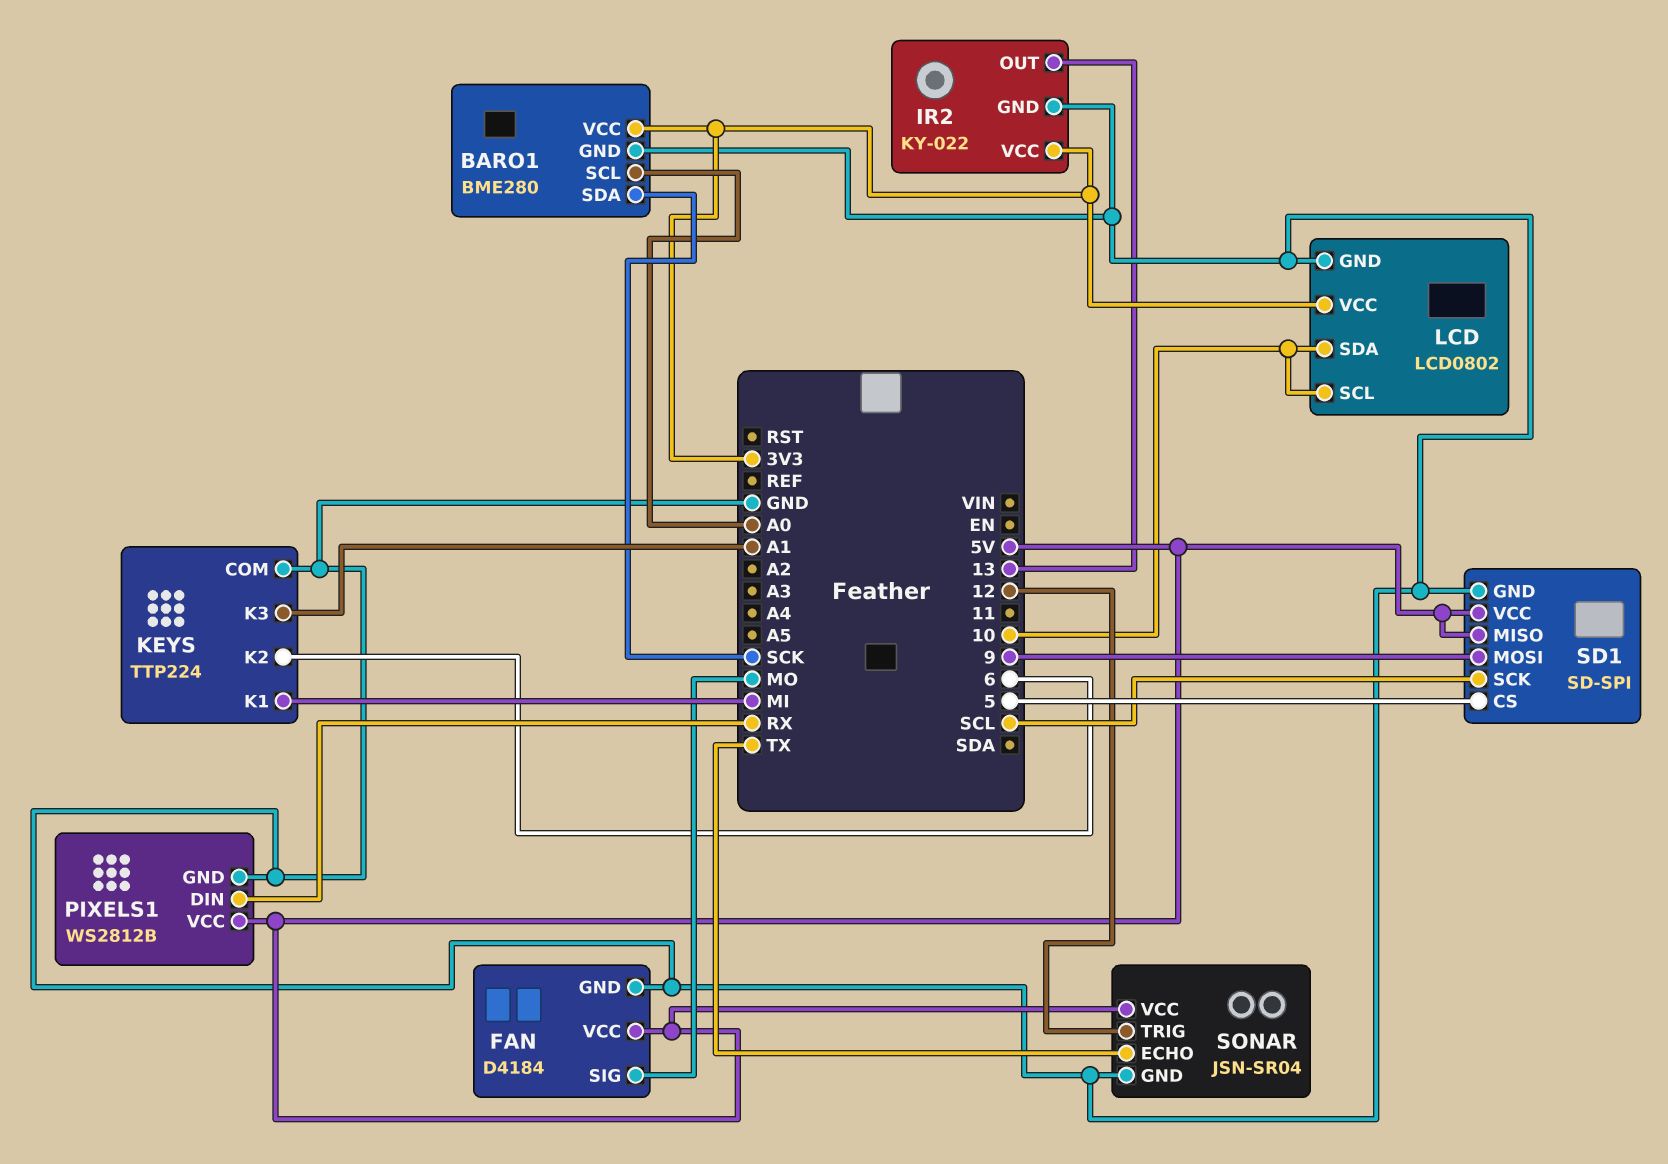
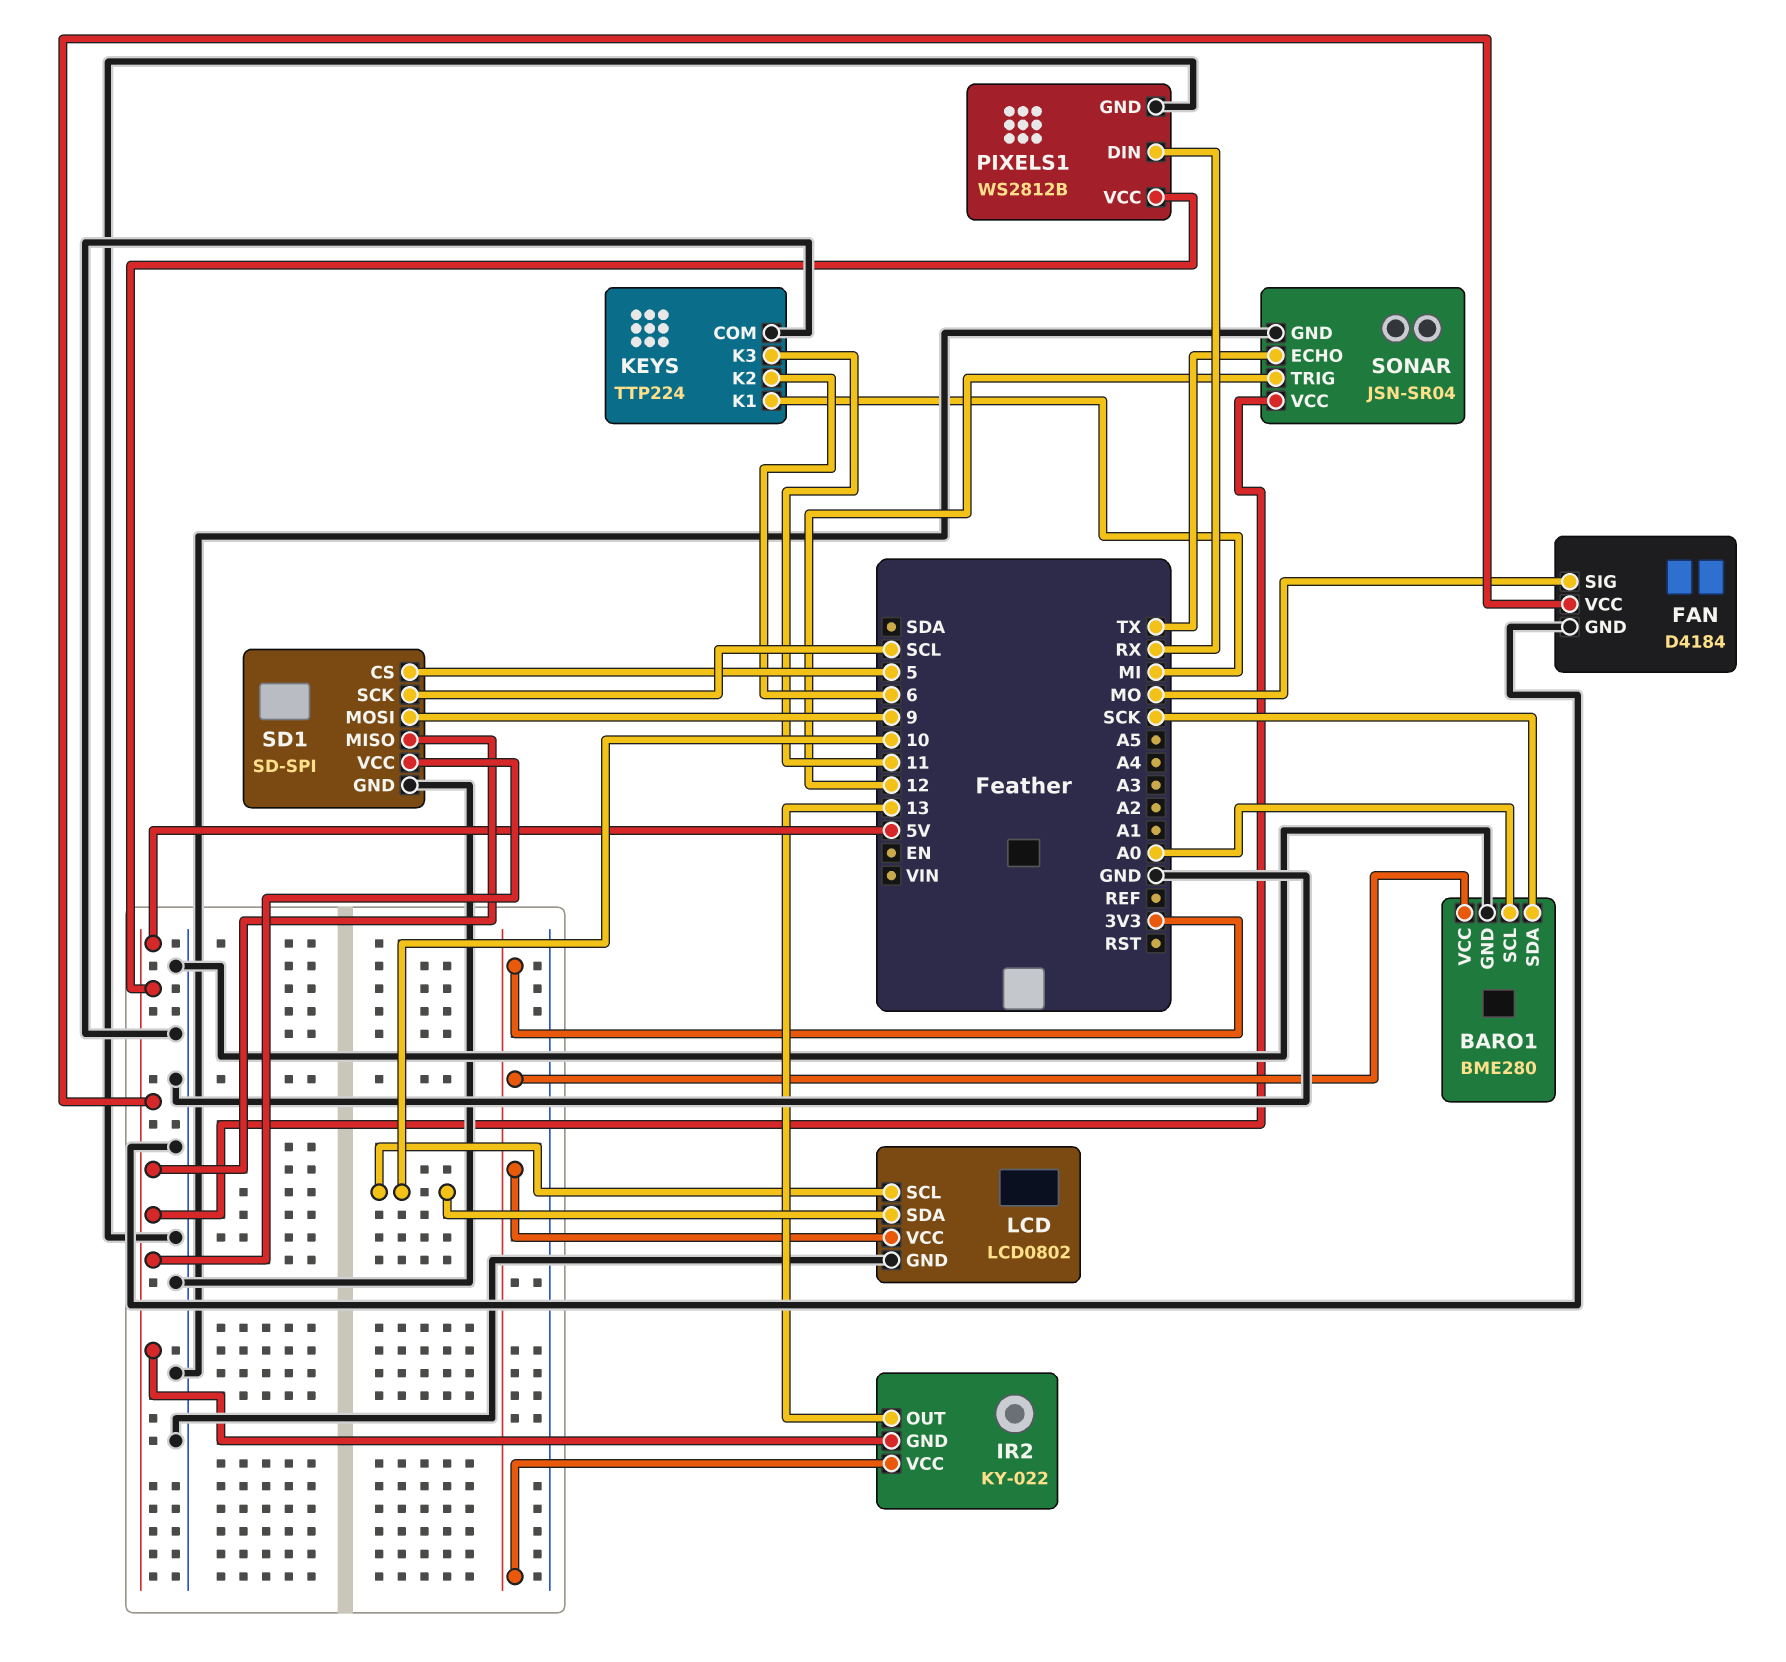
IR2 pin GND: GND -> 5V
KEYS pin K3: A1 -> 11

